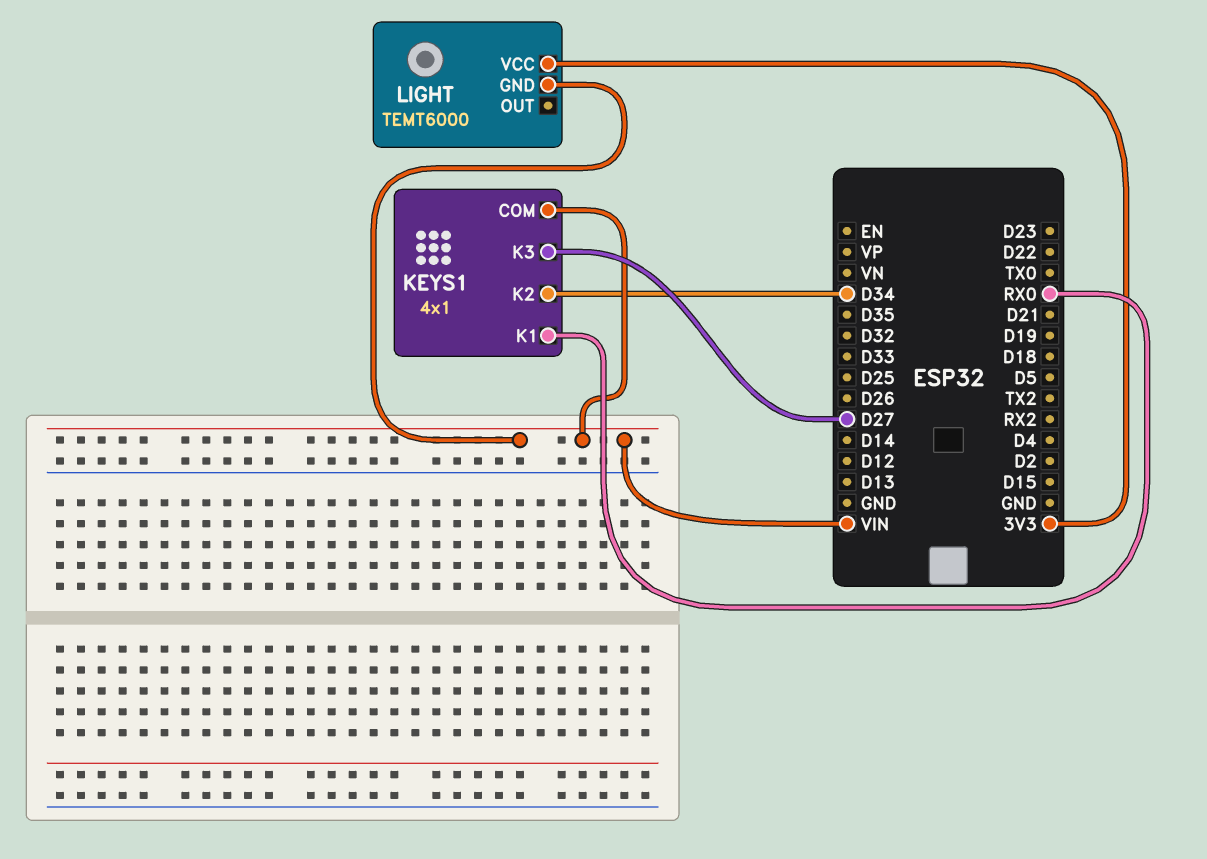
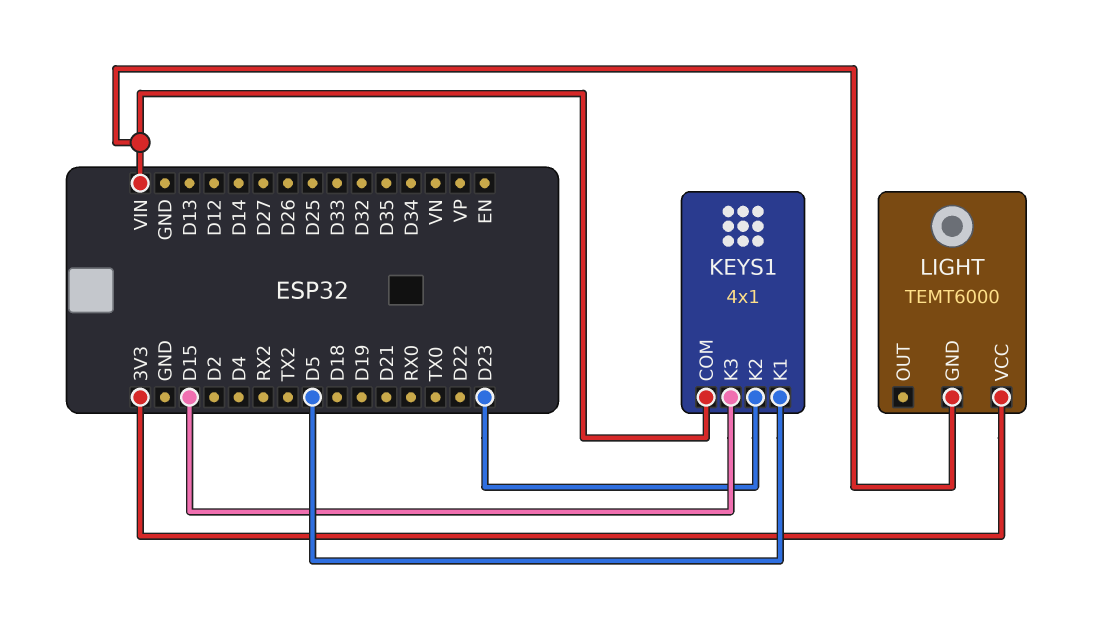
KEYS1 pin K1: RX0 -> D5
KEYS1 pin K2: D34 -> D23
KEYS1 pin K3: D27 -> D15

